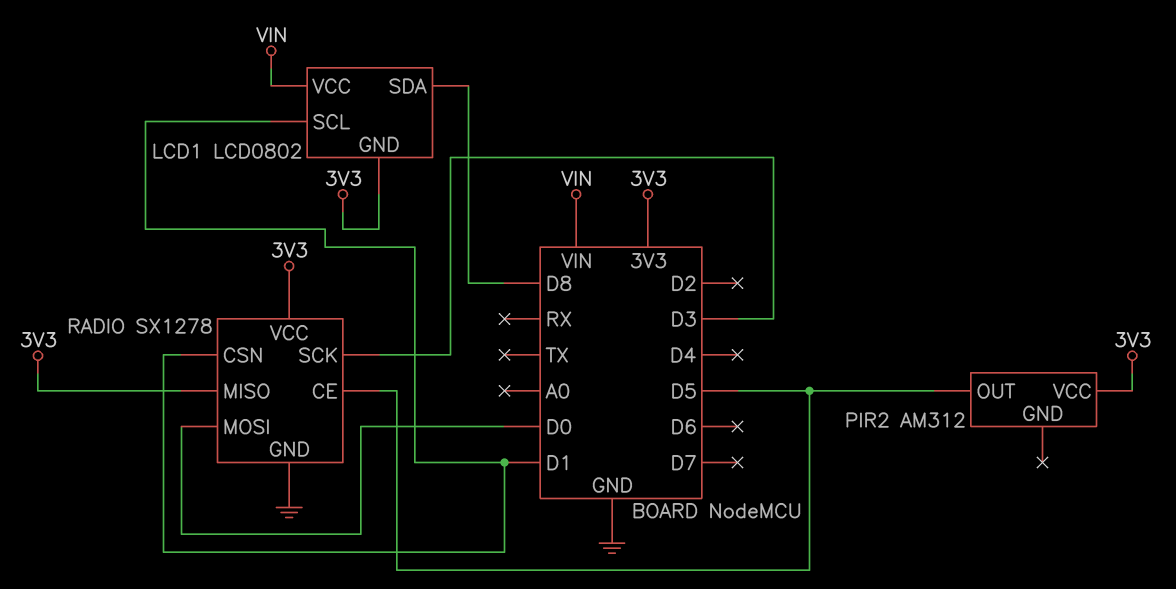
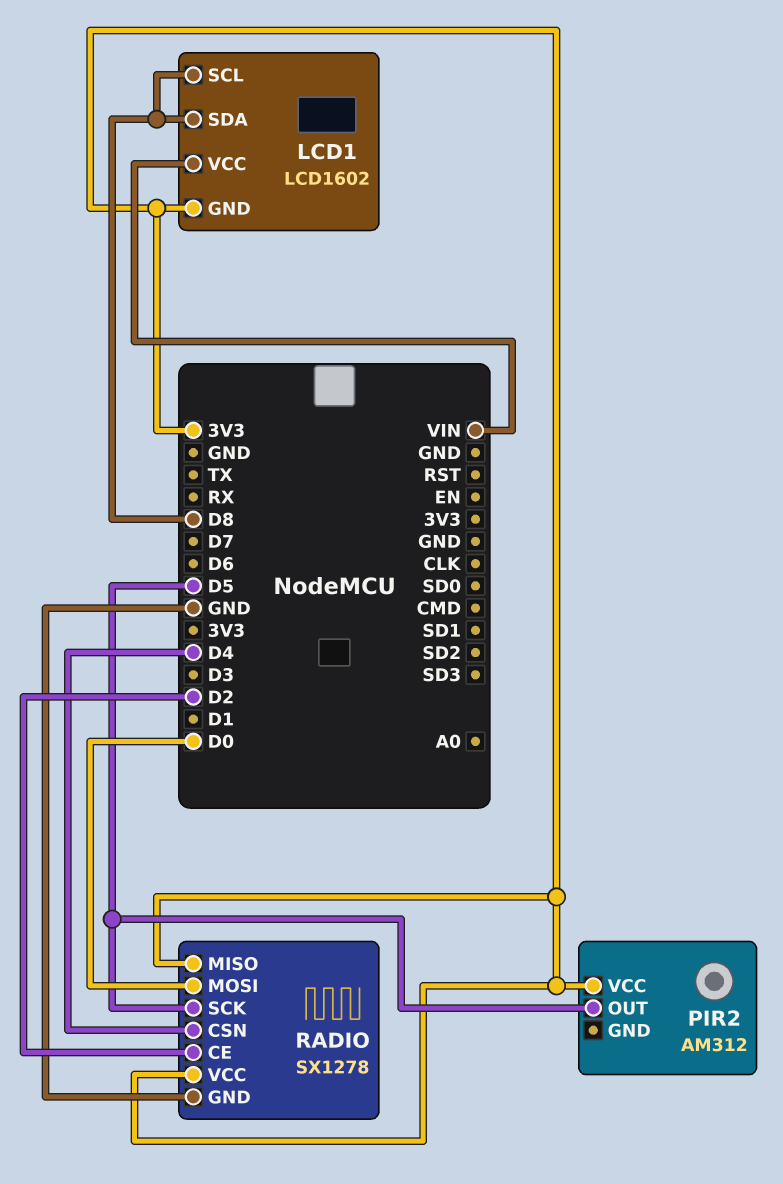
LCD1: LCD0802 -> LCD1602
LCD1 pin SCL: D1 -> D8
RADIO pin CE: D5 -> D2
RADIO pin CSN: D1 -> D4
RADIO pin SCK: D3 -> D5

